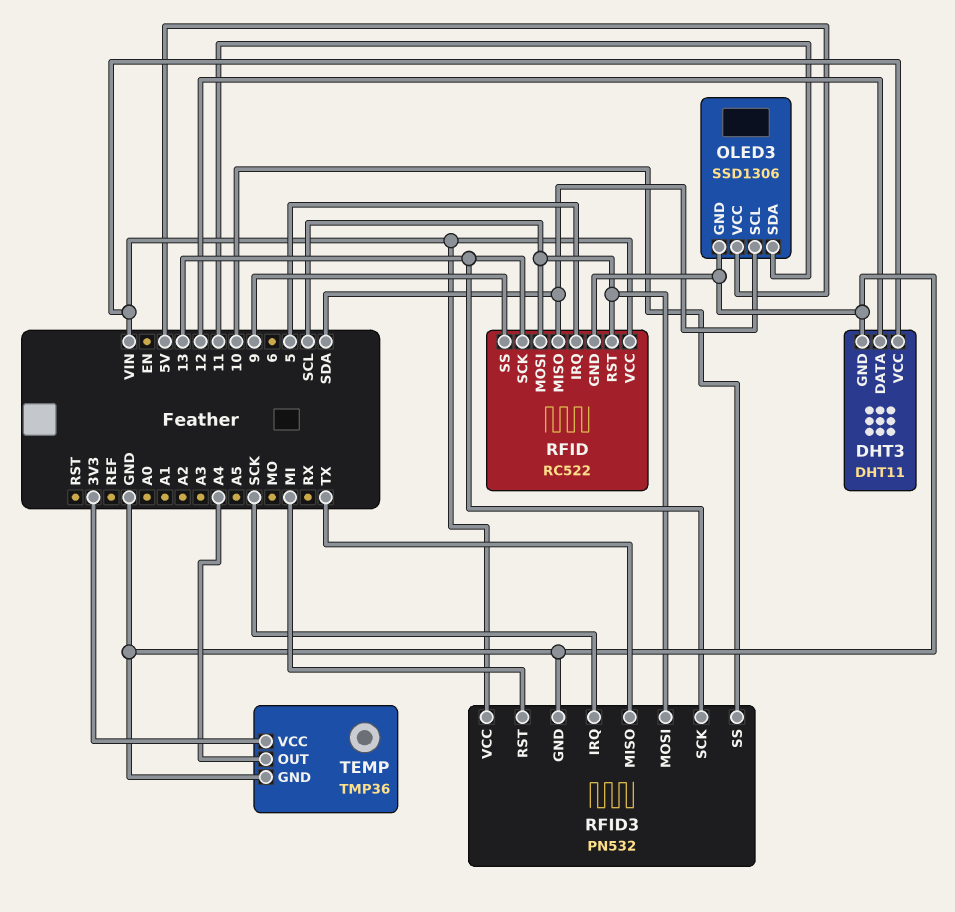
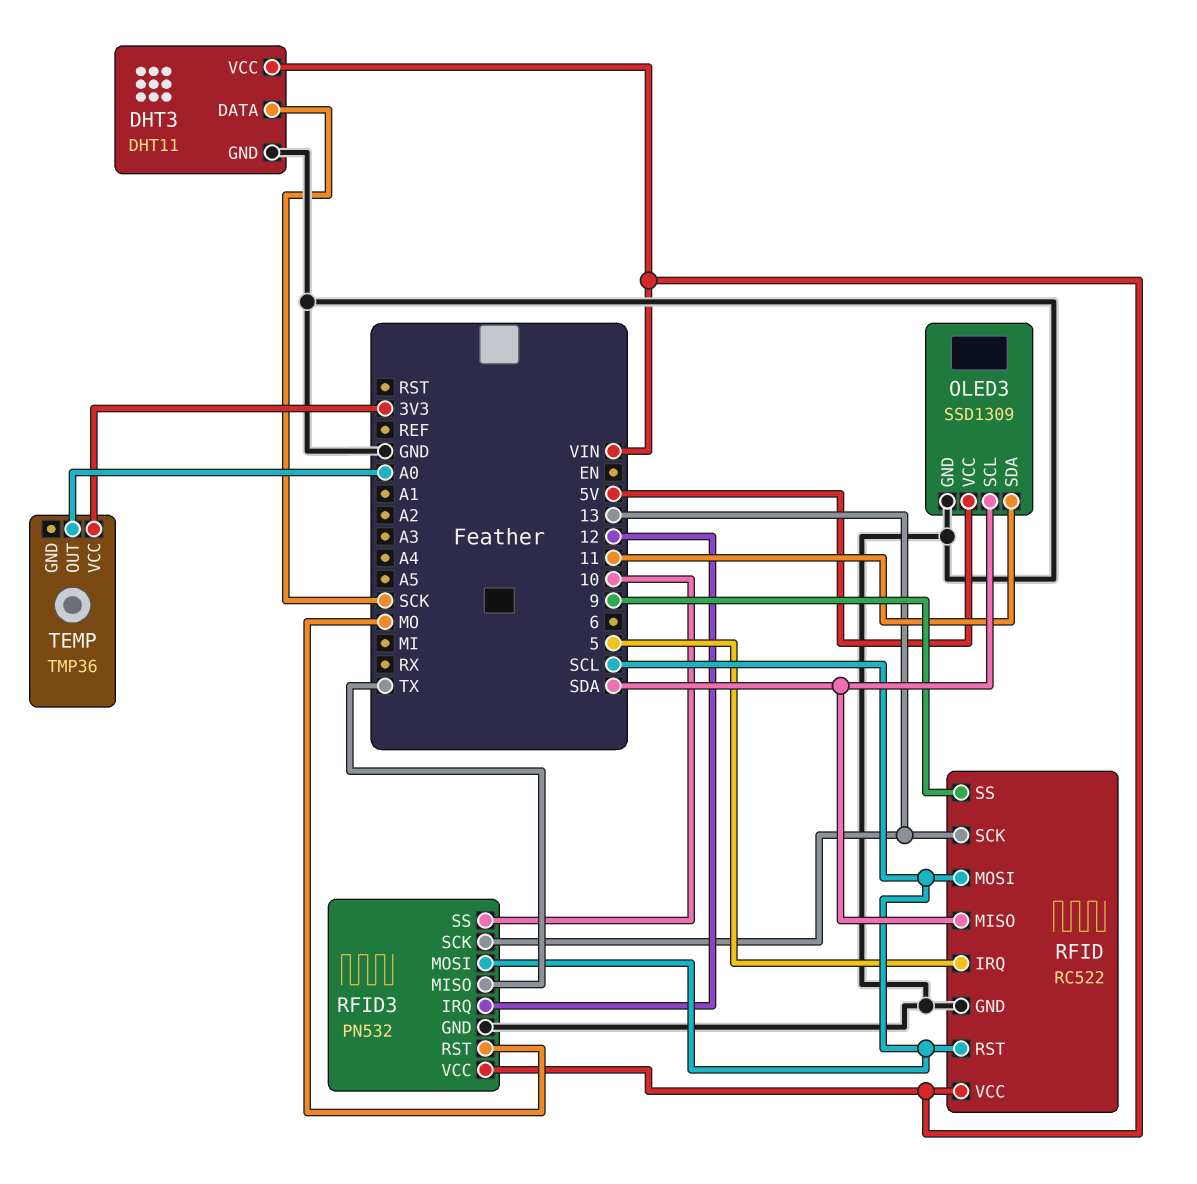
DHT3 pin DATA: 12 -> SCK
OLED3: SSD1306 -> SSD1309
RFID3 pin IRQ: SCK -> 12
RFID3 pin RST: MI -> MO
TEMP pin GND: GND -> none
TEMP pin OUT: A4 -> A0

